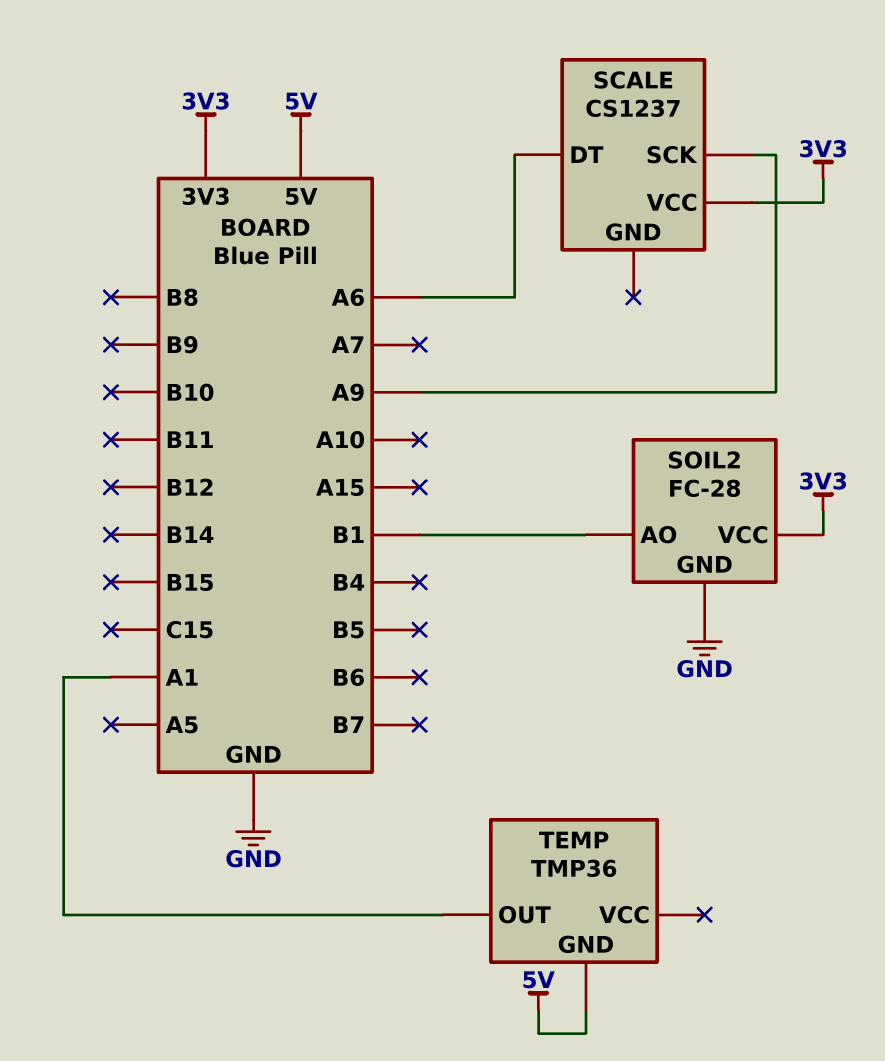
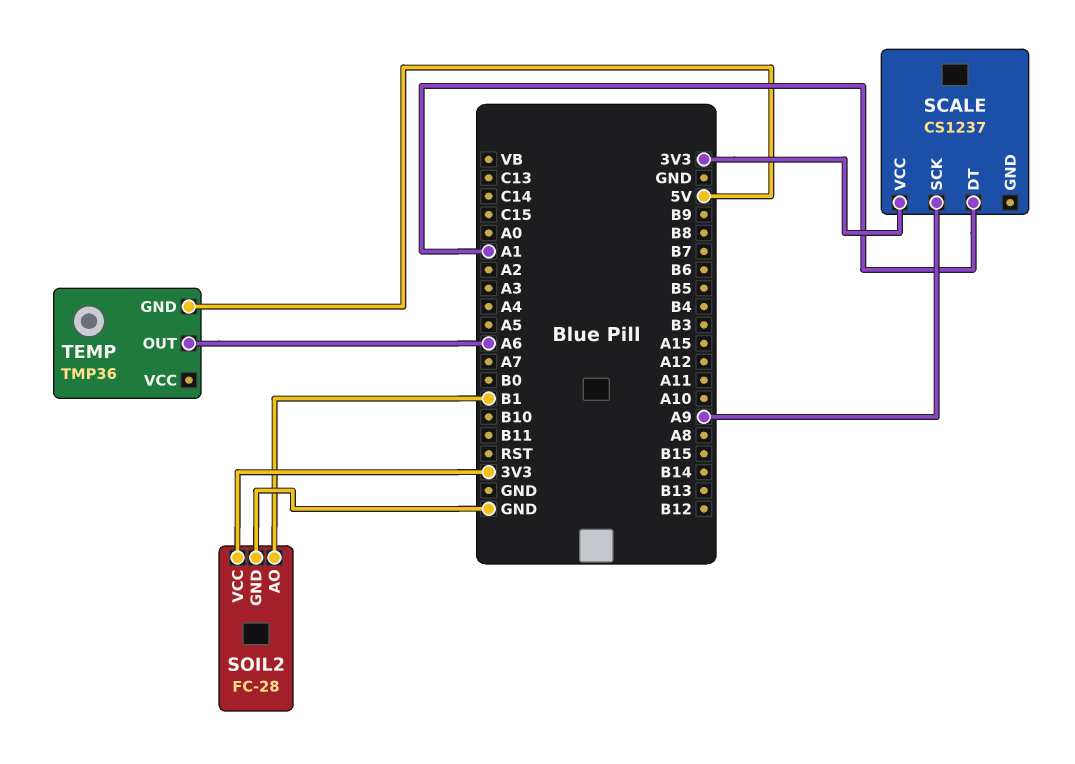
SCALE pin DT: A6 -> A1
TEMP pin OUT: A1 -> A6

